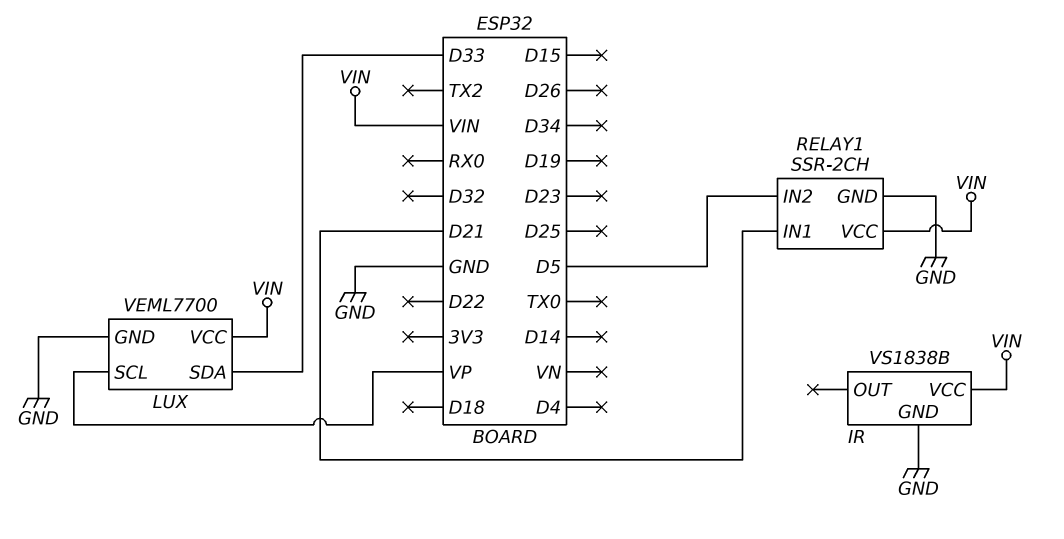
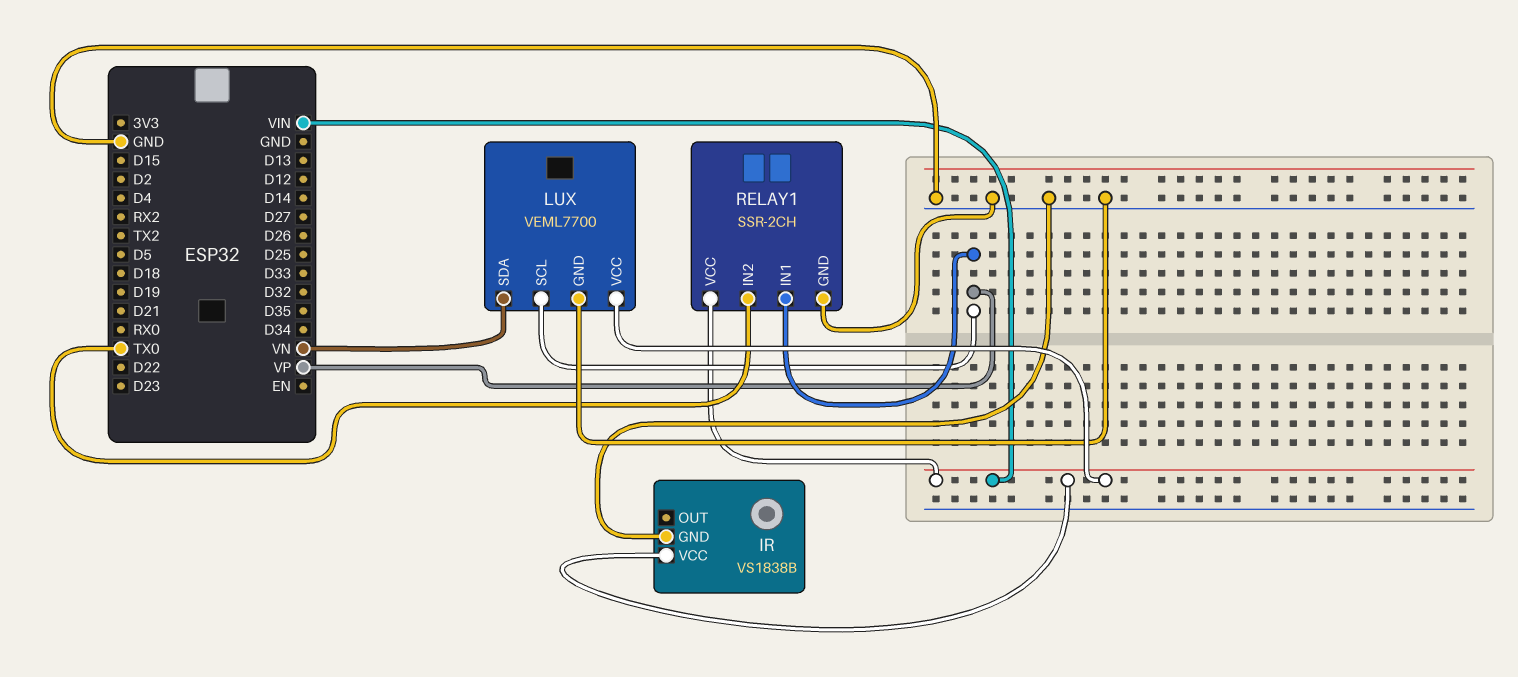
LUX pin SDA: D33 -> VN
RELAY1 pin IN1: D21 -> VP
RELAY1 pin IN2: D5 -> TX0

